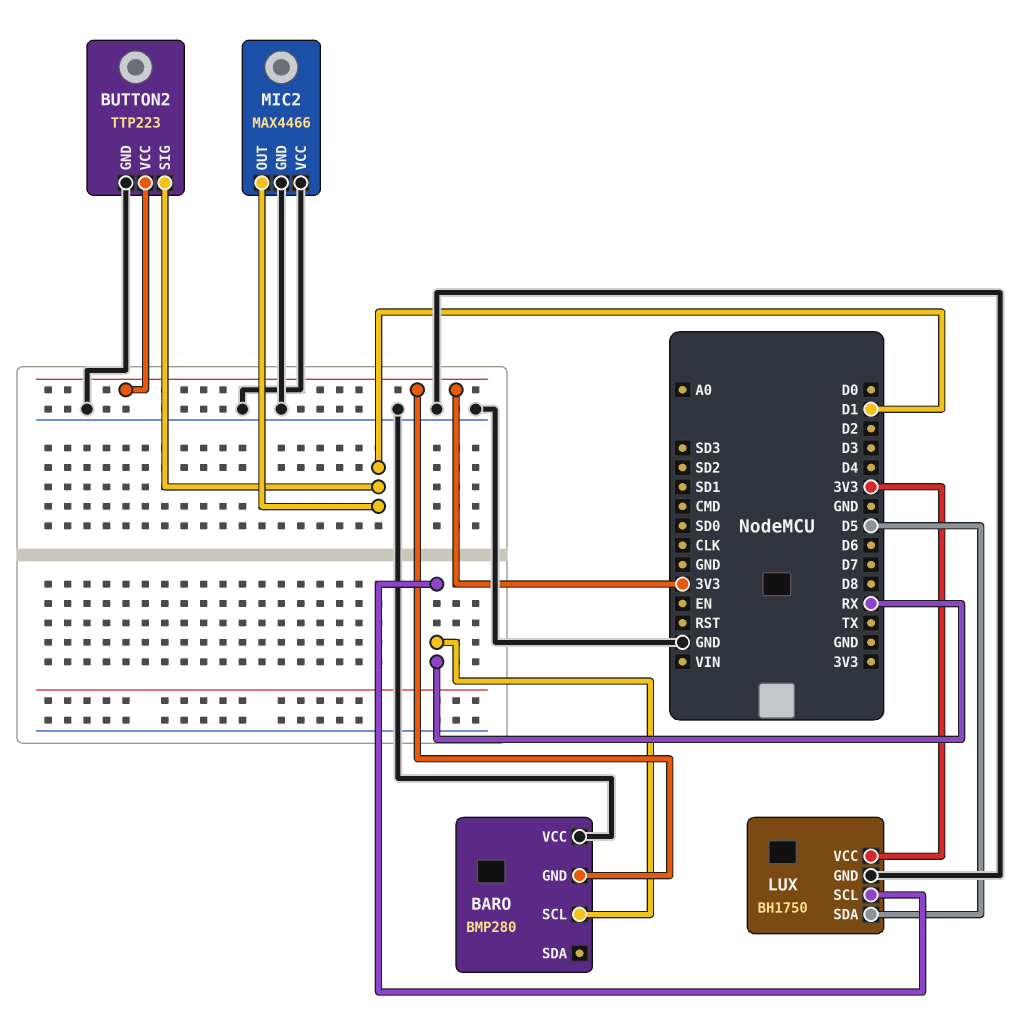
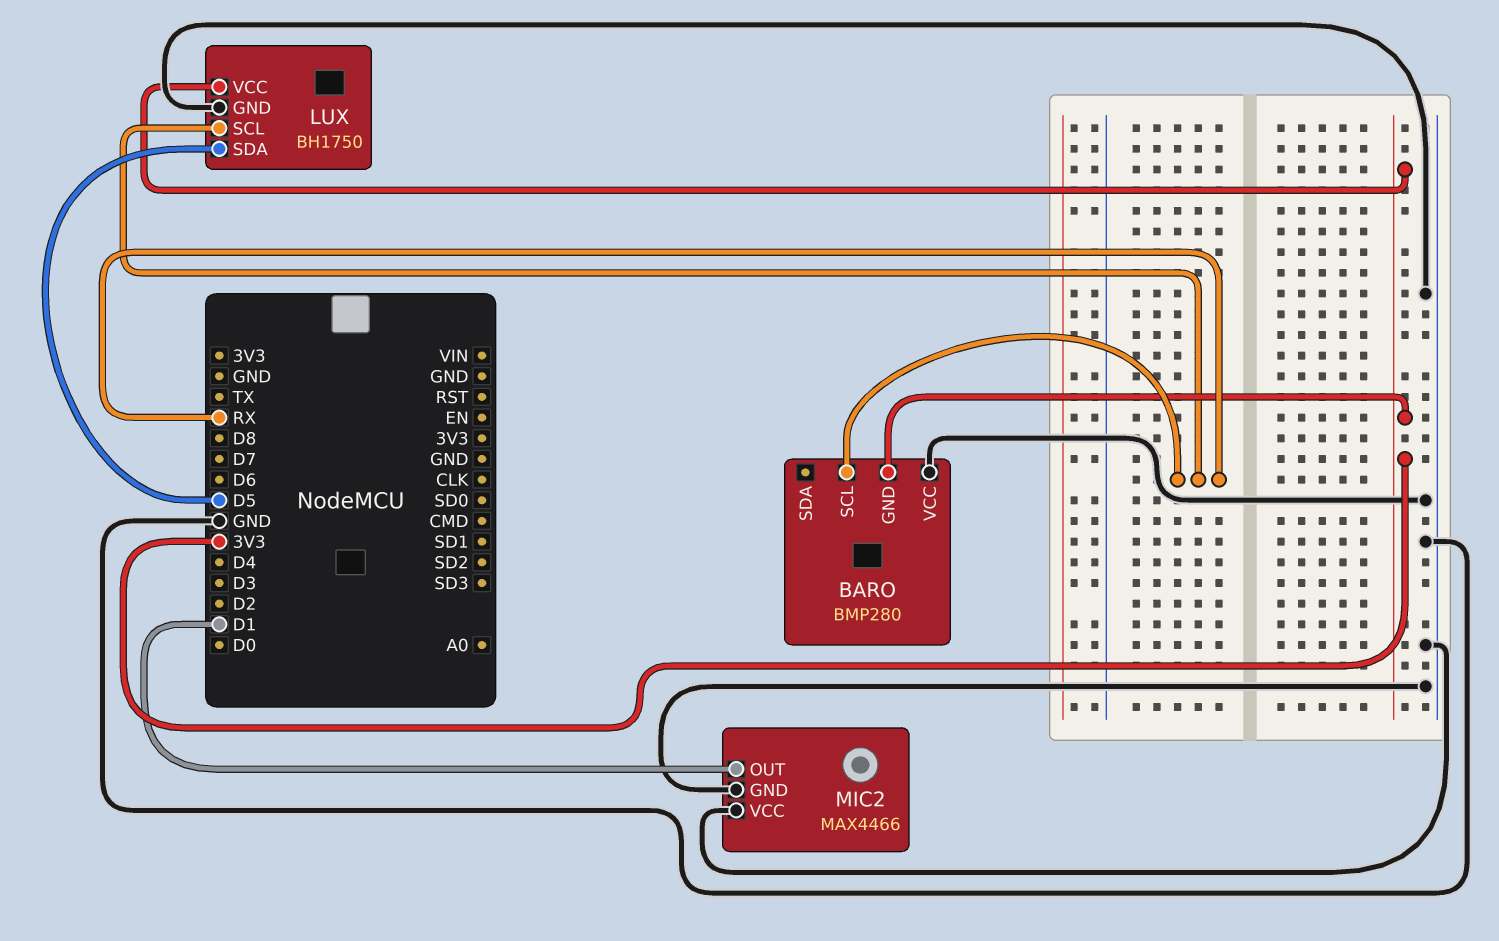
BUTTON2: TTP223 -> none
BUTTON2 pin GND: GND -> none
BUTTON2 pin SIG: D1 -> none
BUTTON2 pin VCC: 3V3 -> none

